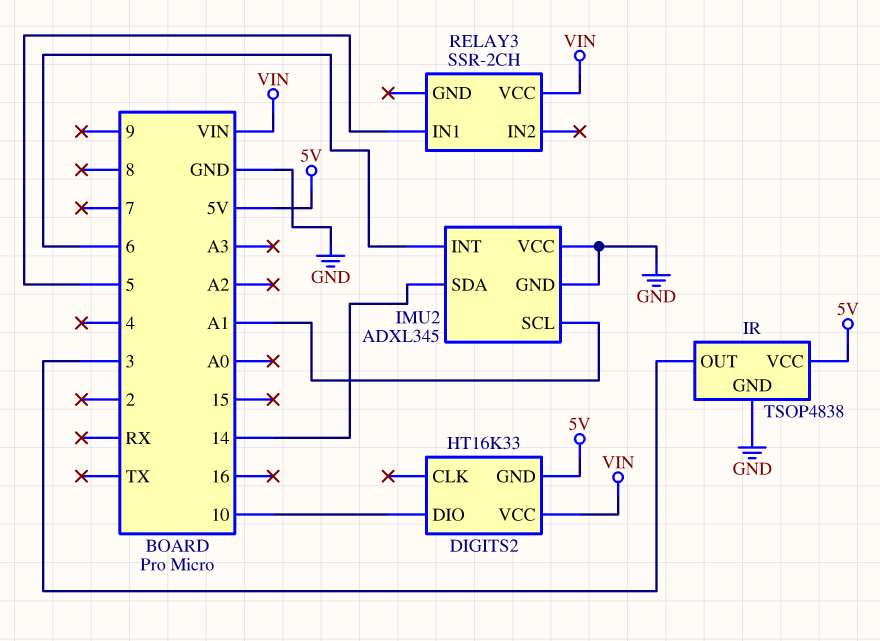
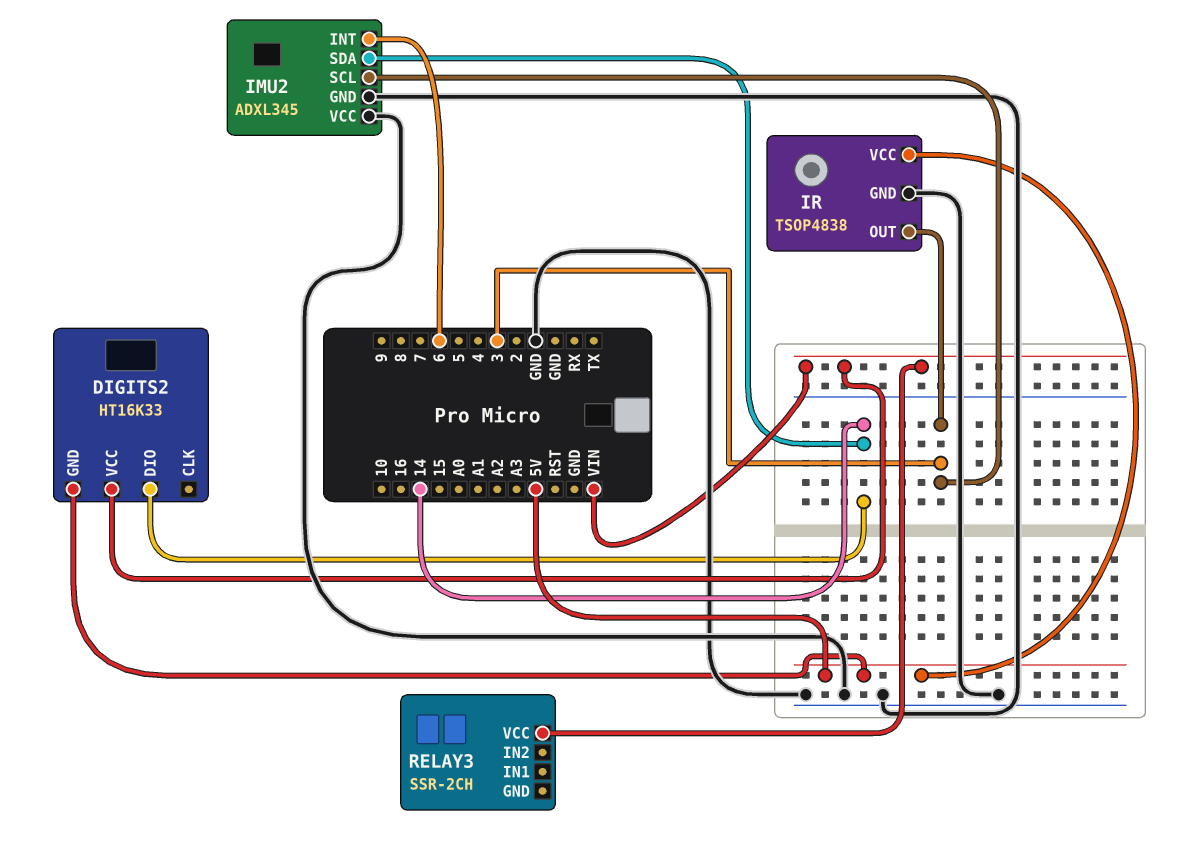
DIGITS2 pin DIO: 10 -> 14
IMU2 pin SCL: A1 -> 3
RELAY3 pin IN1: 5 -> none

